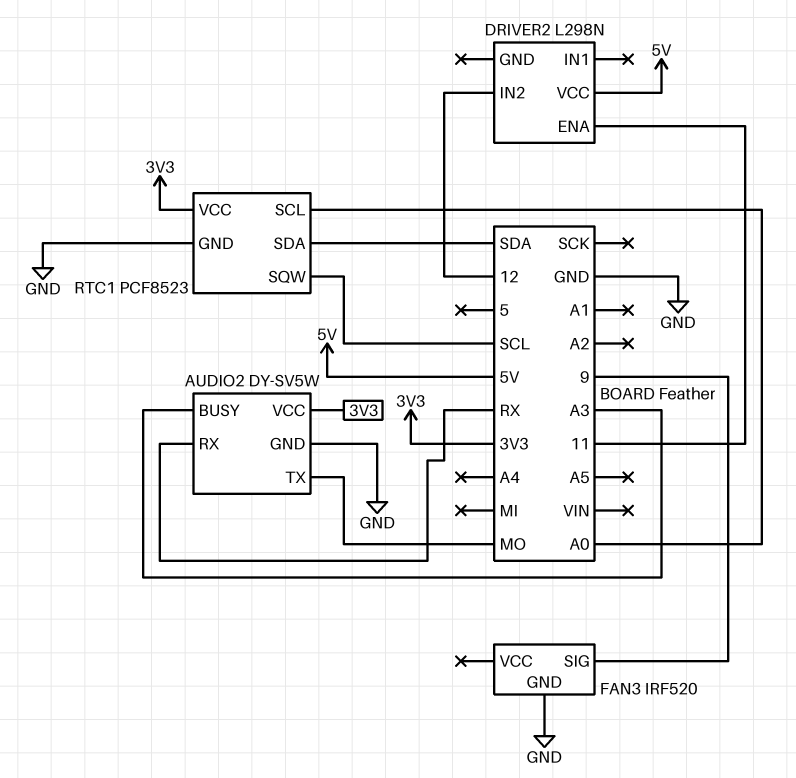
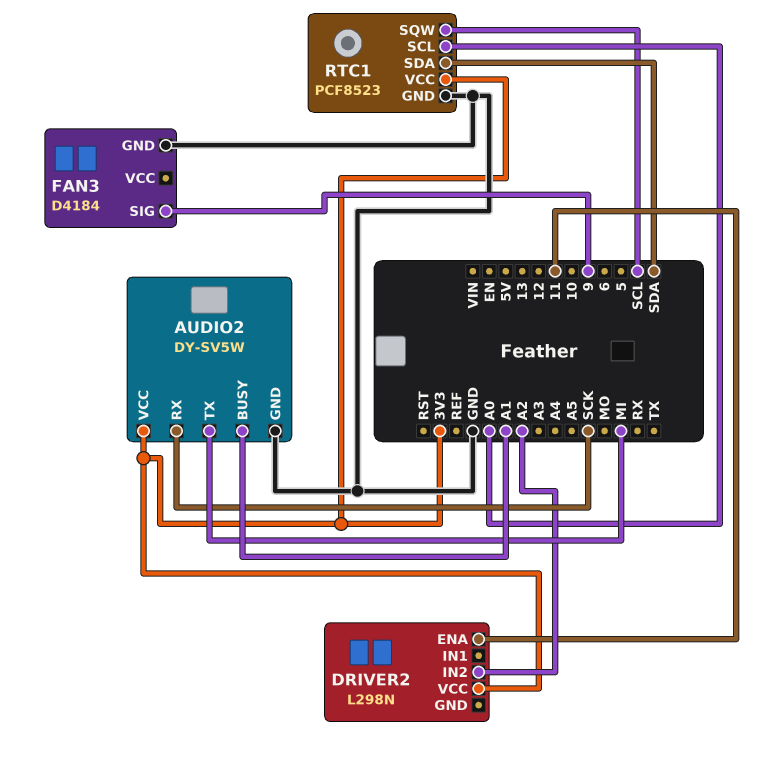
AUDIO2 pin BUSY: A3 -> A1
AUDIO2 pin RX: RX -> SCK
AUDIO2 pin TX: MO -> MI
DRIVER2 pin IN2: 12 -> A2
DRIVER2 pin VCC: 5V -> 3V3
FAN3: IRF520 -> D4184

